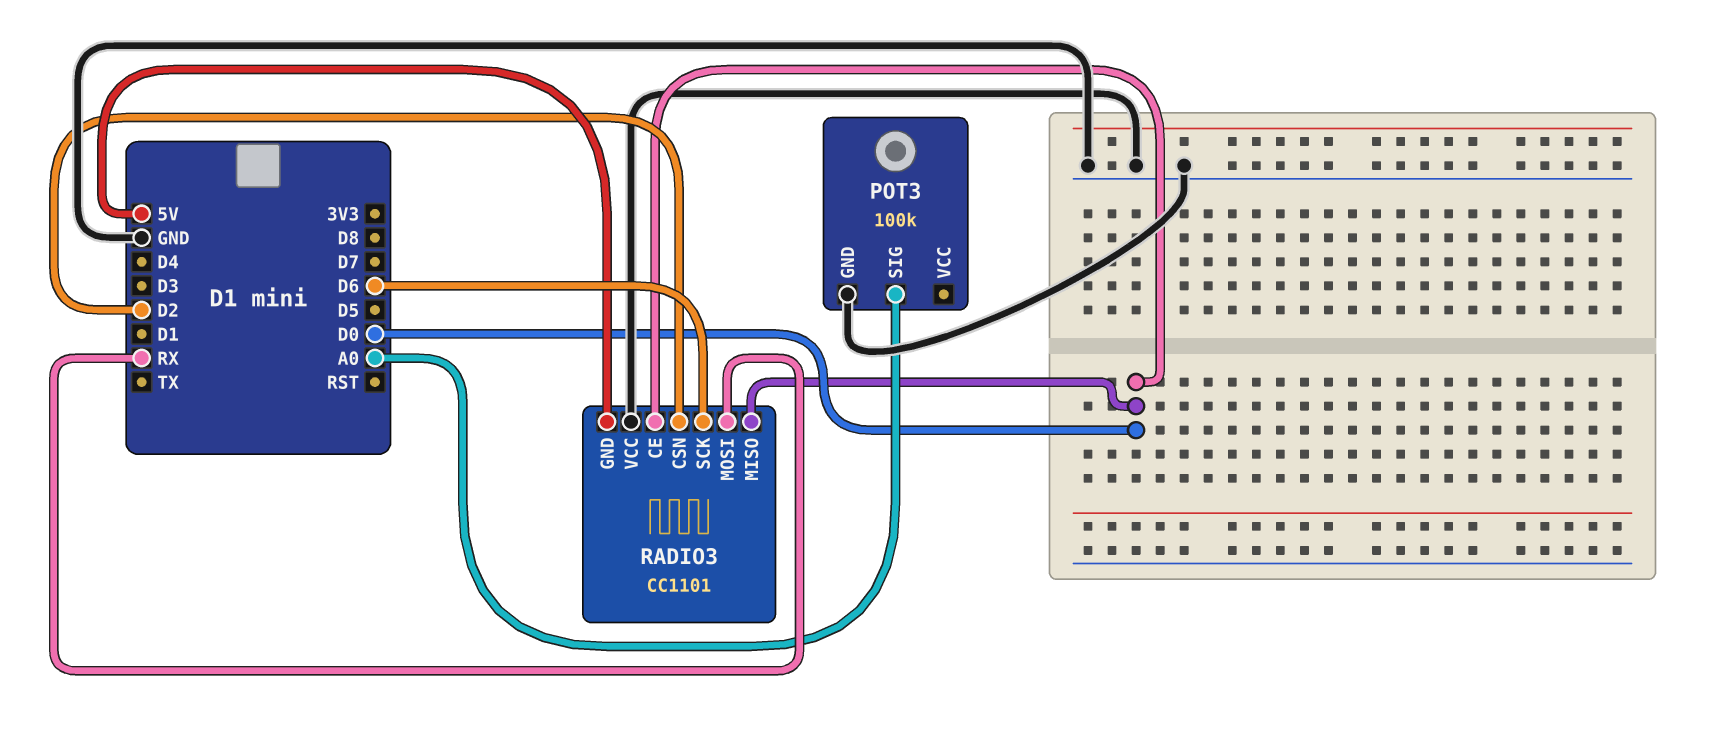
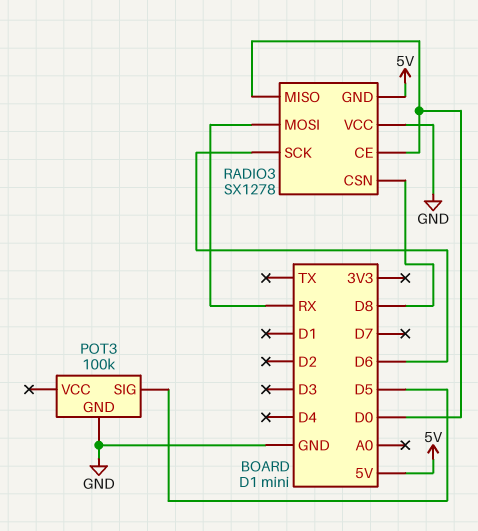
POT3 pin SIG: A0 -> D5
RADIO3: CC1101 -> SX1278
RADIO3 pin CSN: D2 -> D8

